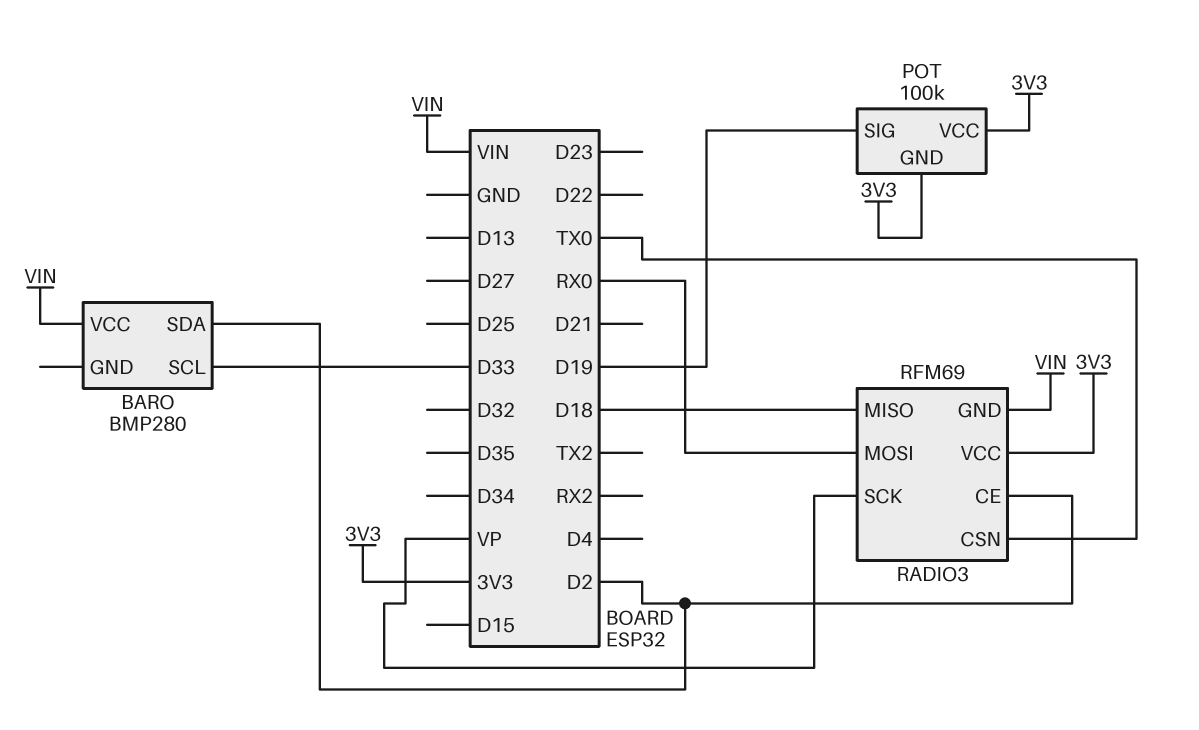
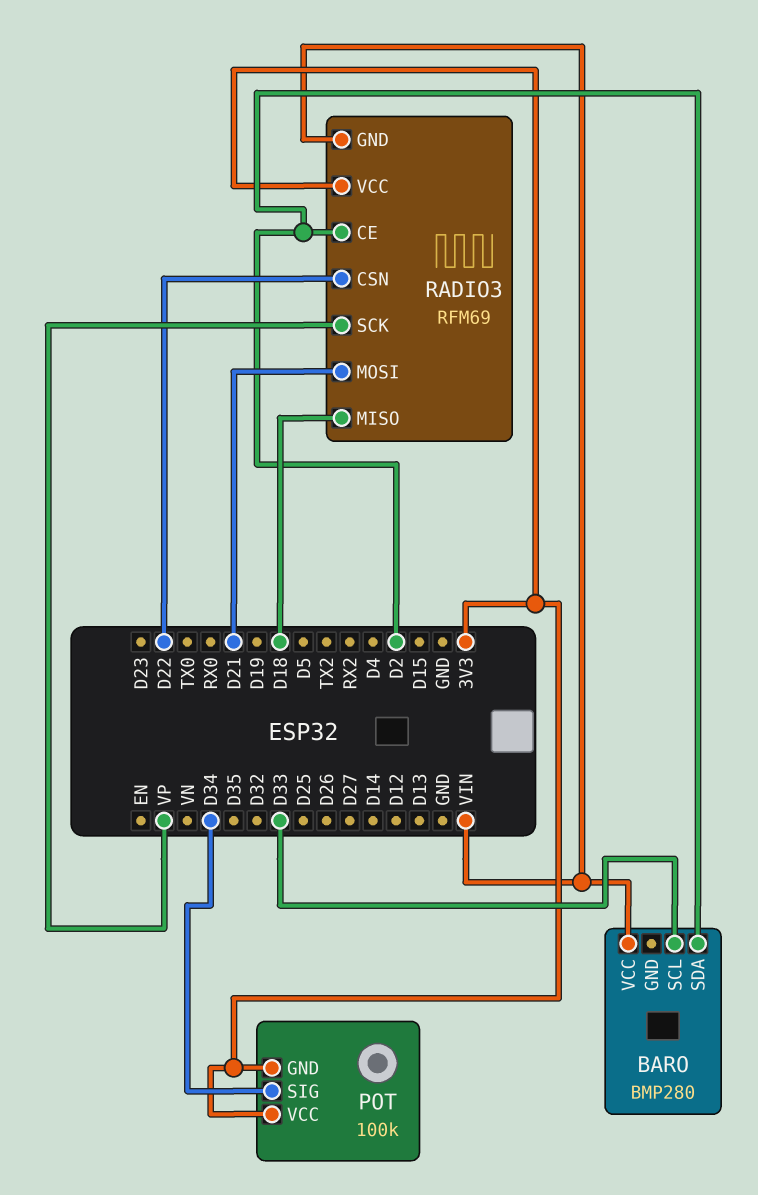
POT pin SIG: D19 -> D34
RADIO3 pin CSN: TX0 -> D22
RADIO3 pin MOSI: RX0 -> D21

